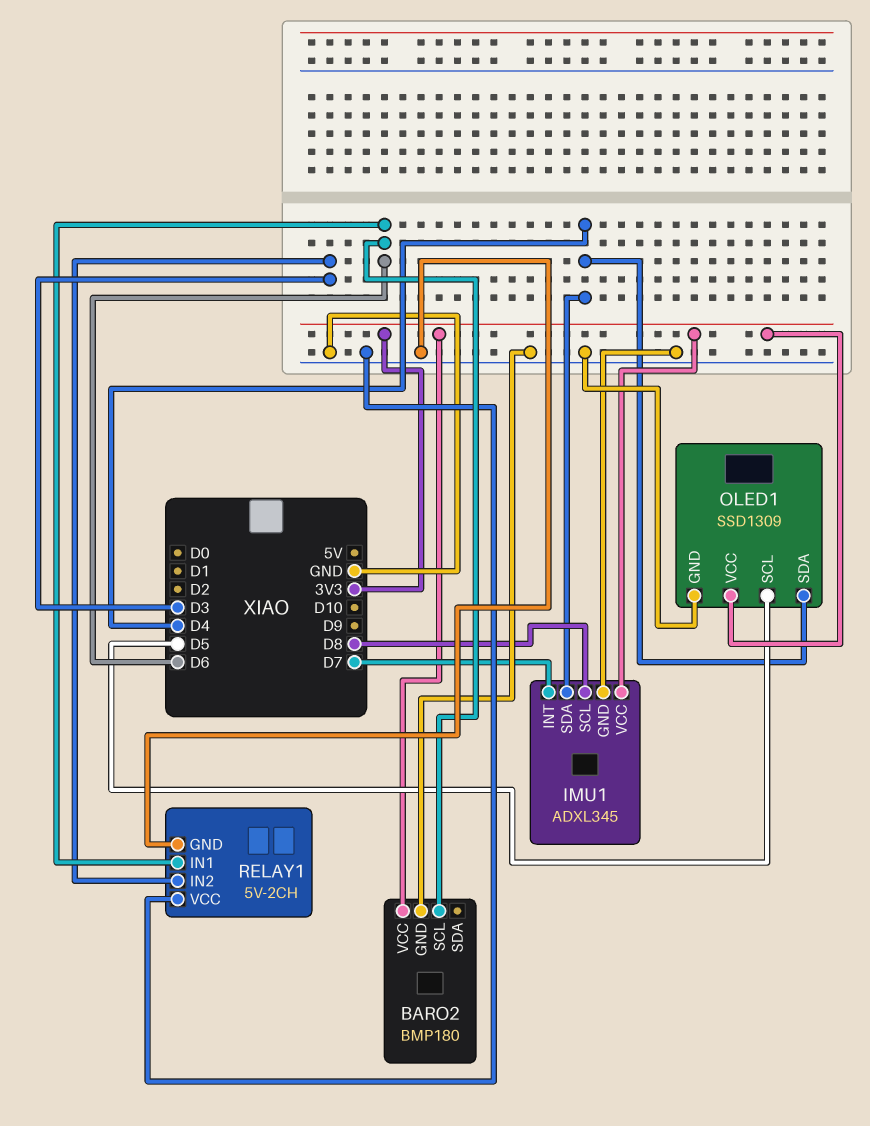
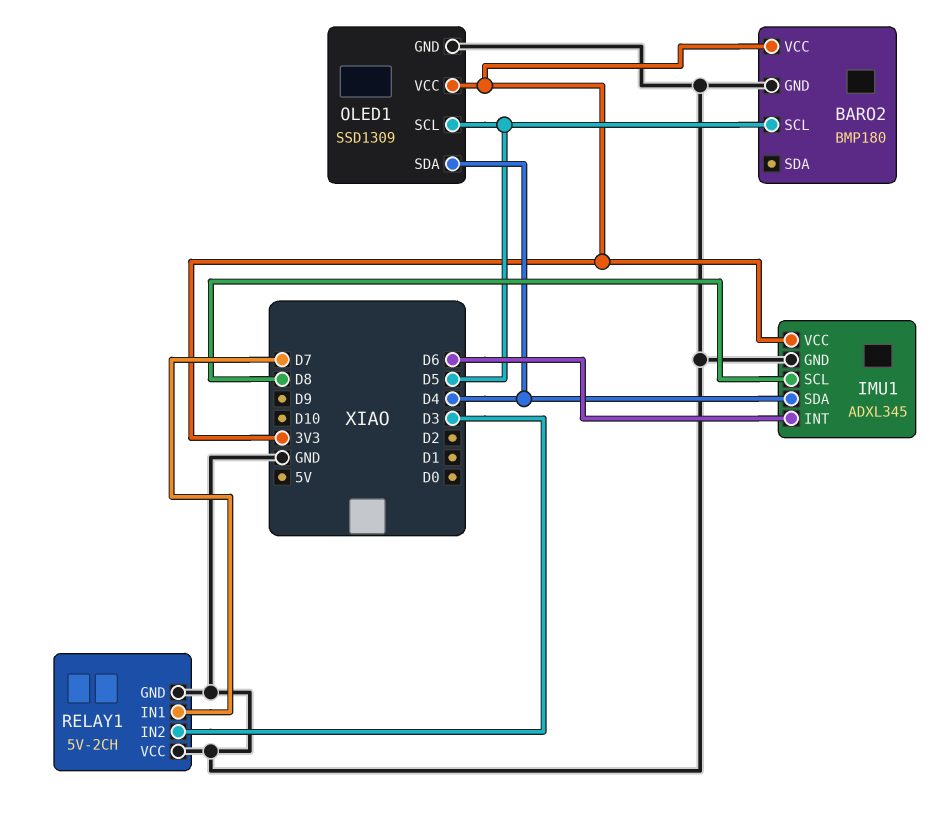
BARO2 pin SCL: D6 -> D5
IMU1 pin INT: D7 -> D6
RELAY1 pin IN1: D6 -> D7

